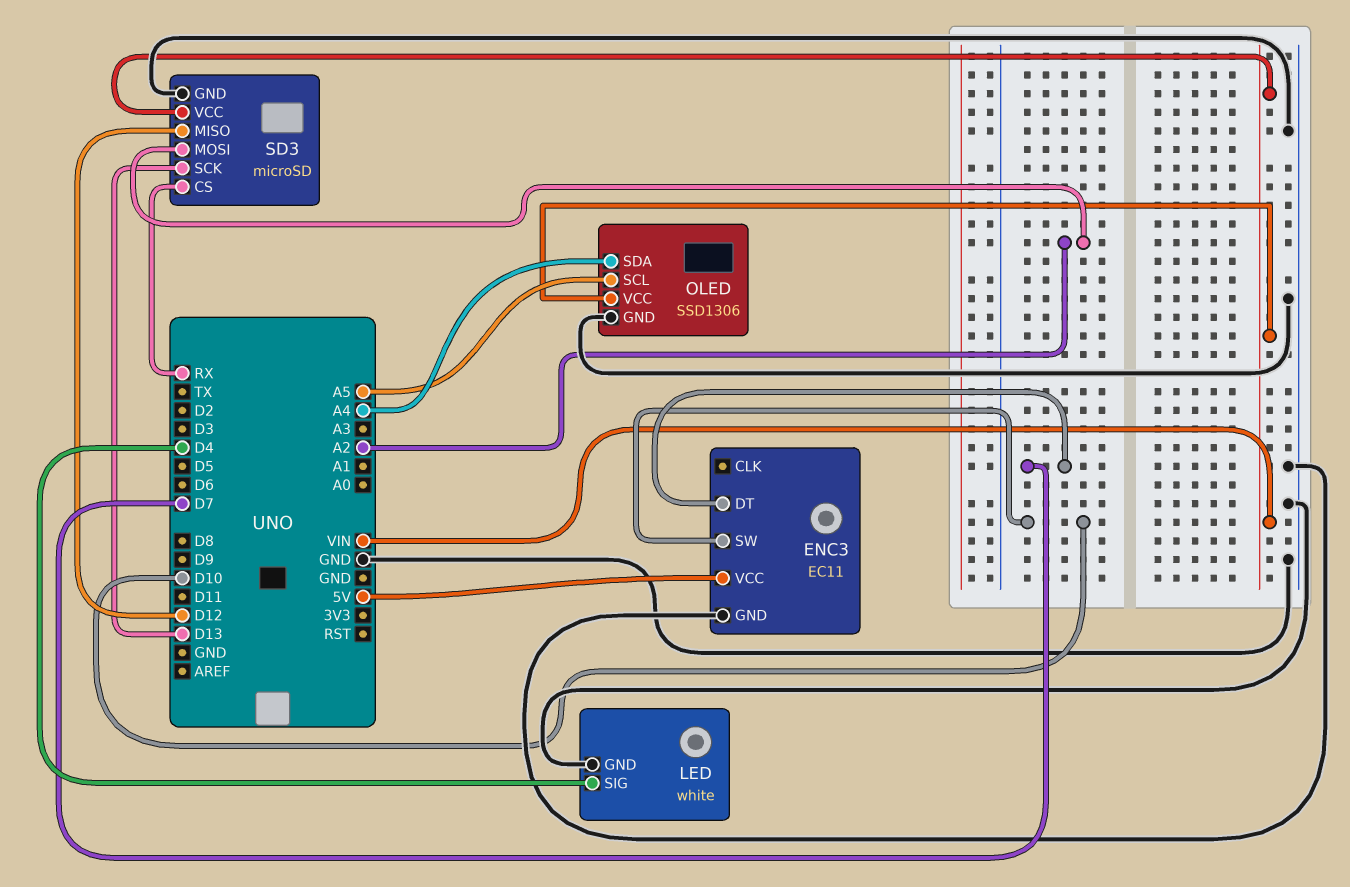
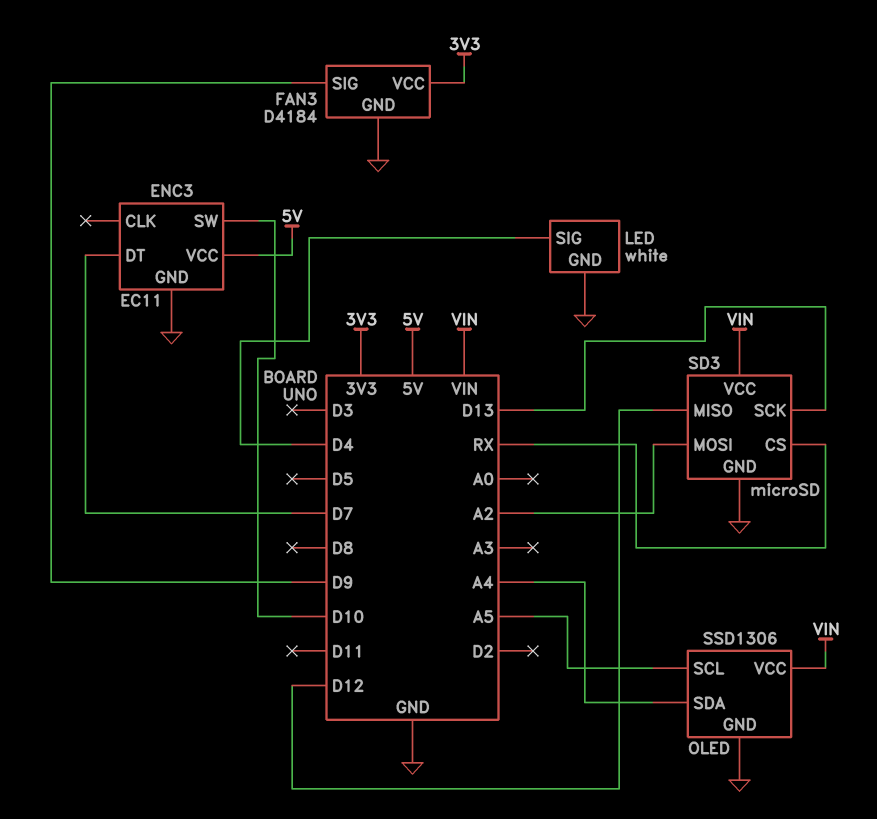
FAN3: none -> D4184
FAN3 pin GND: none -> GND
FAN3 pin SIG: none -> D9
FAN3 pin VCC: none -> 3V3

